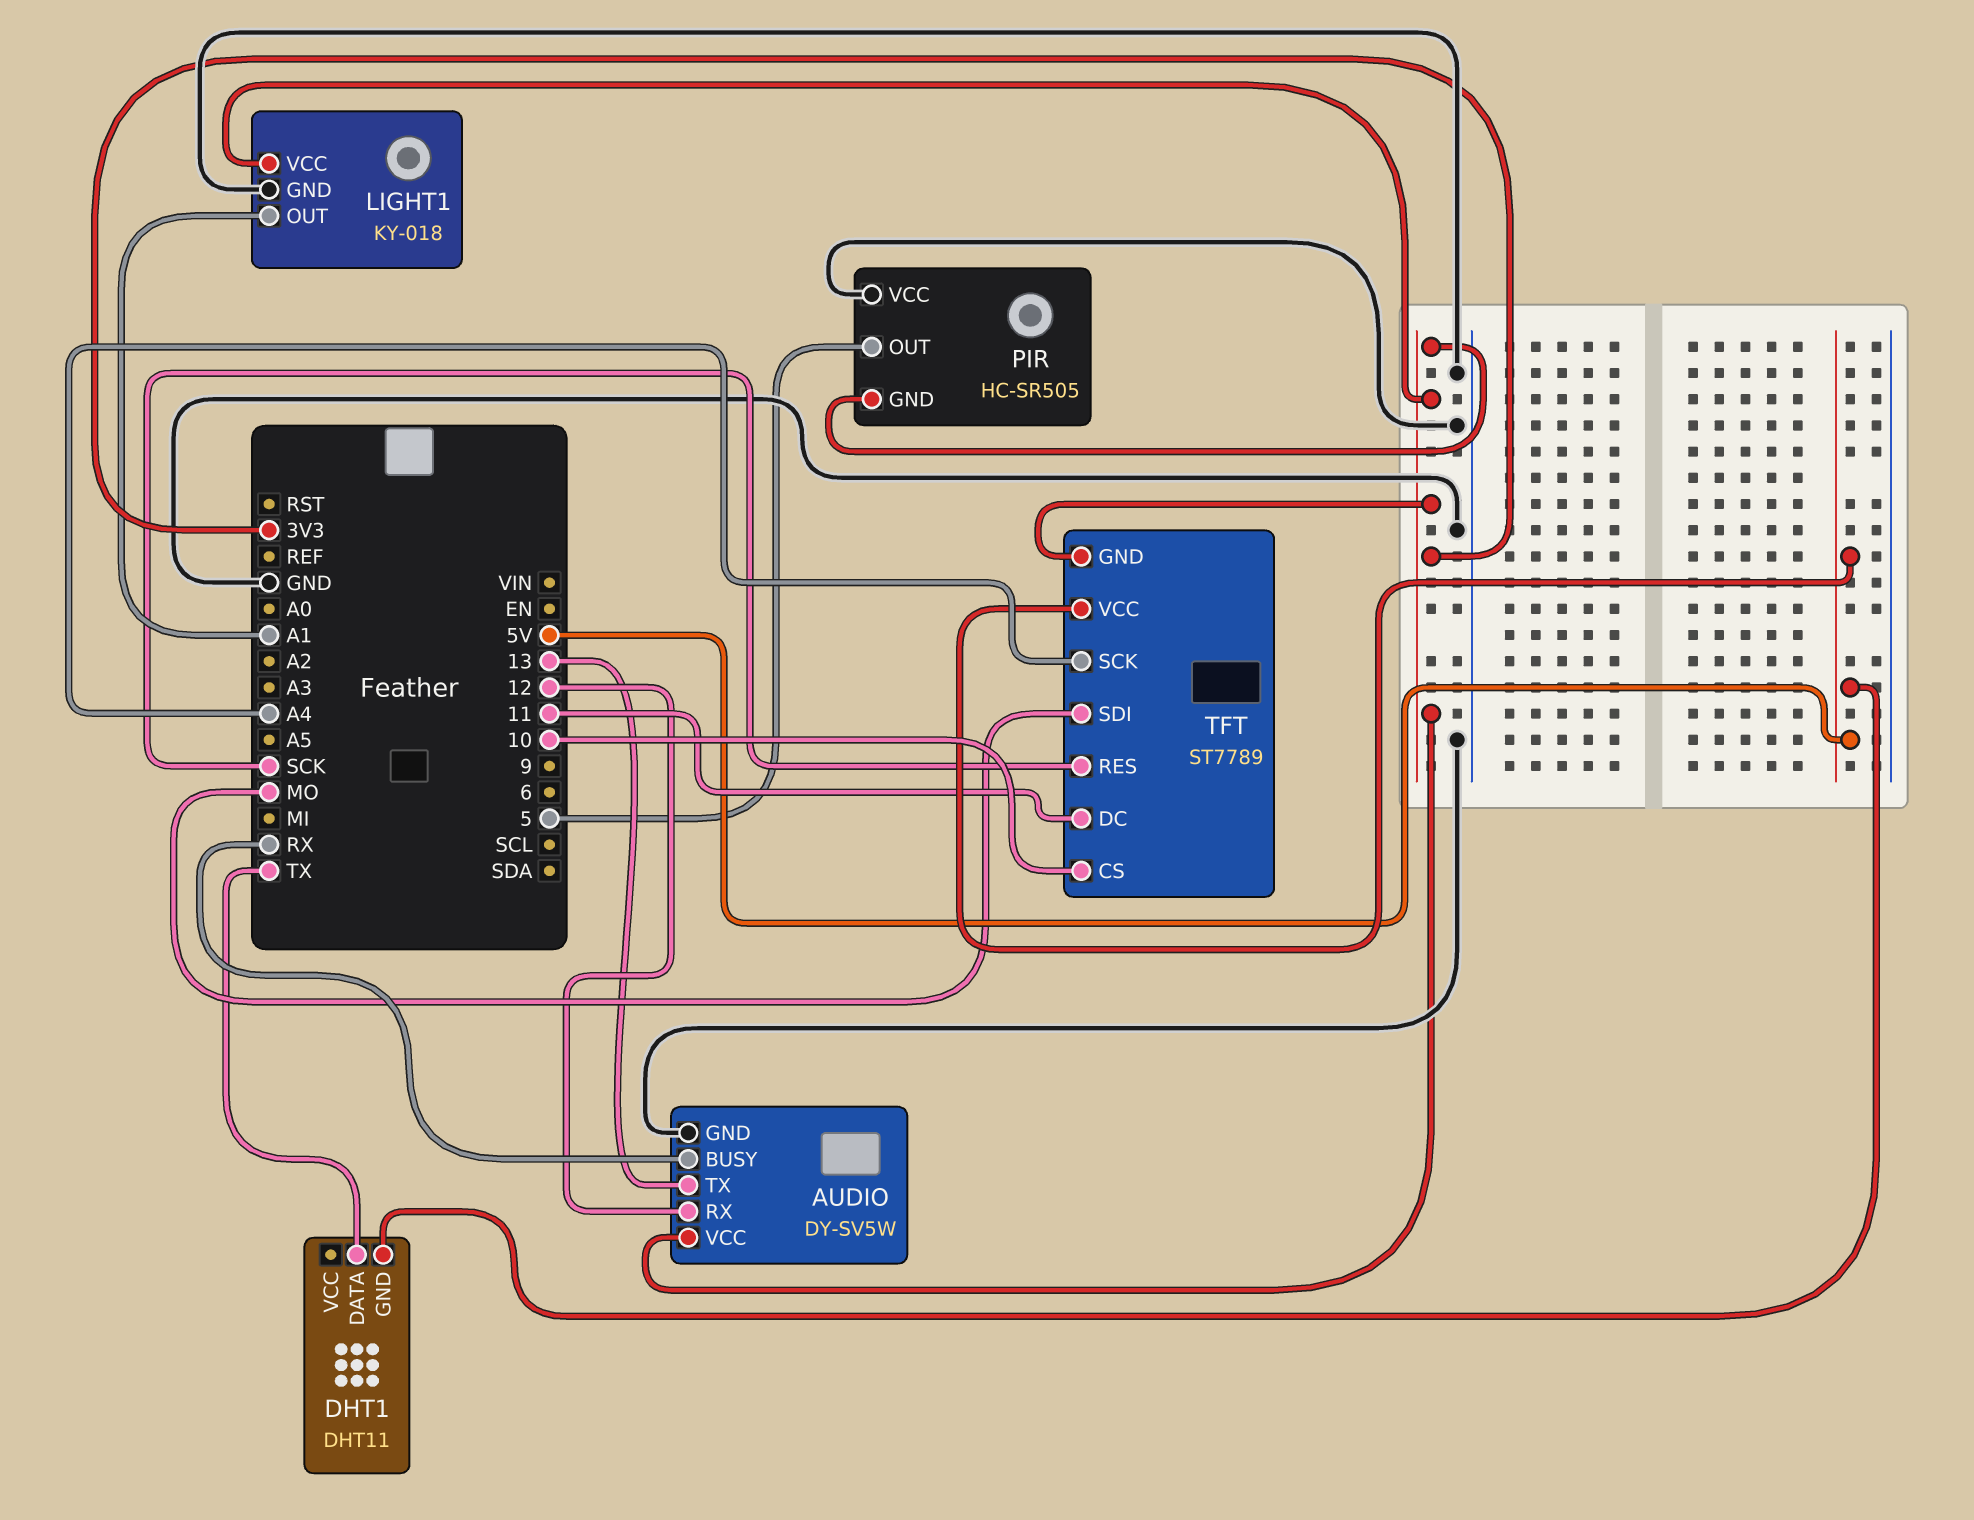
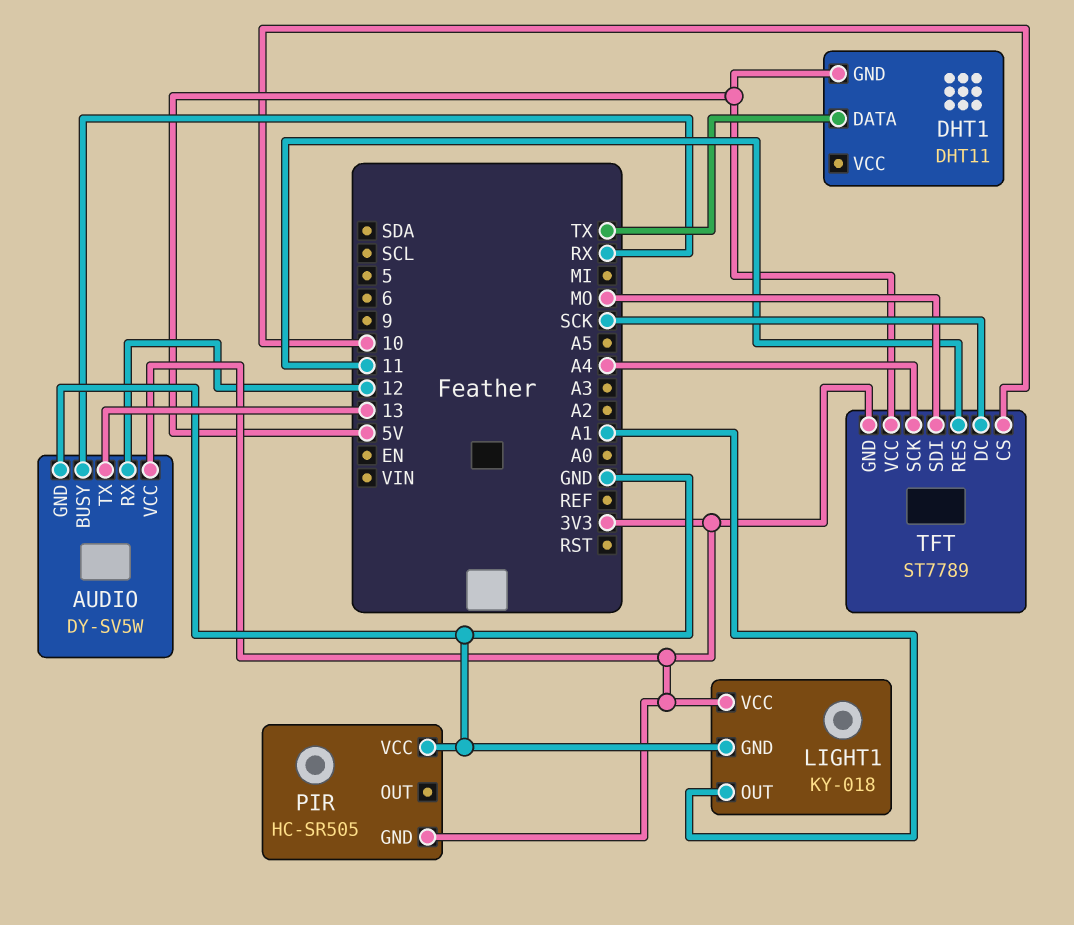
PIR pin OUT: 5 -> none
TFT pin DC: 11 -> SCK
TFT pin RES: SCK -> 11

